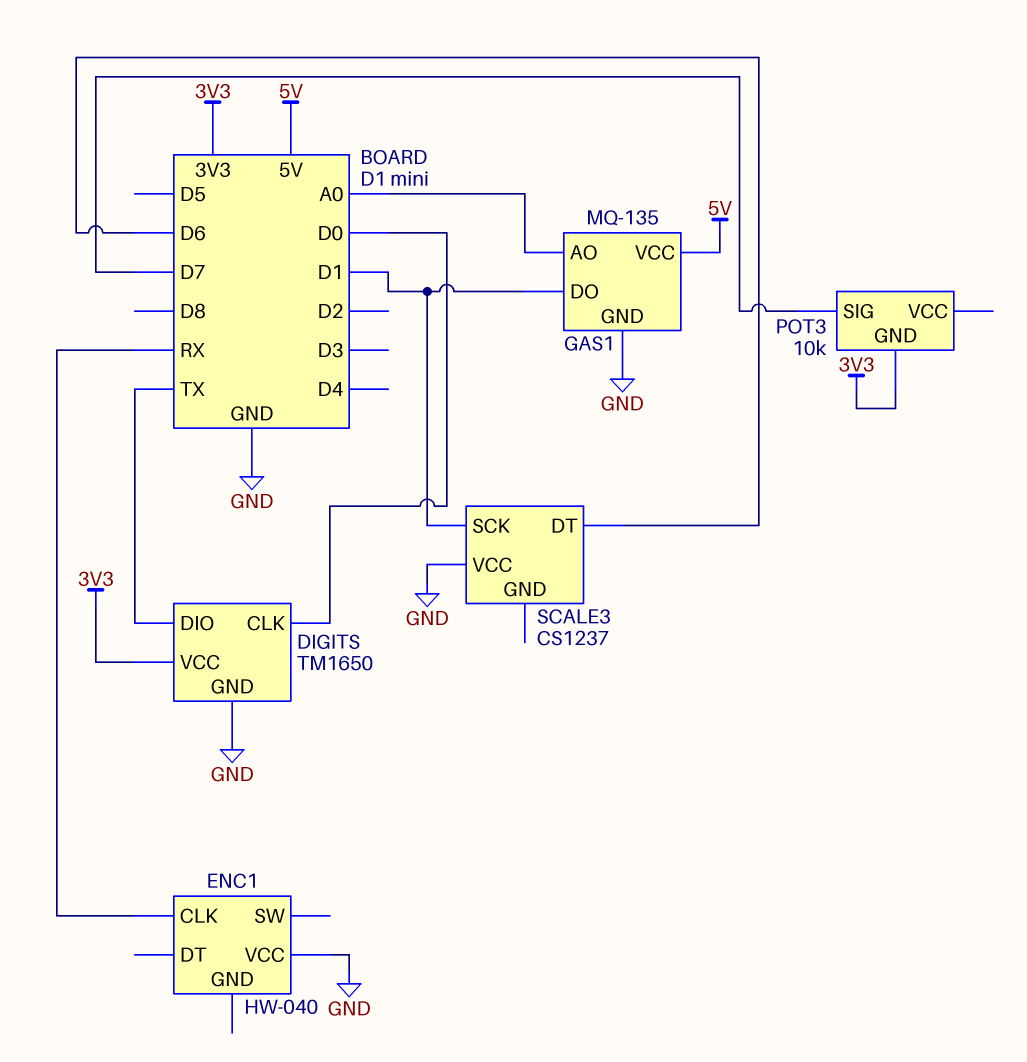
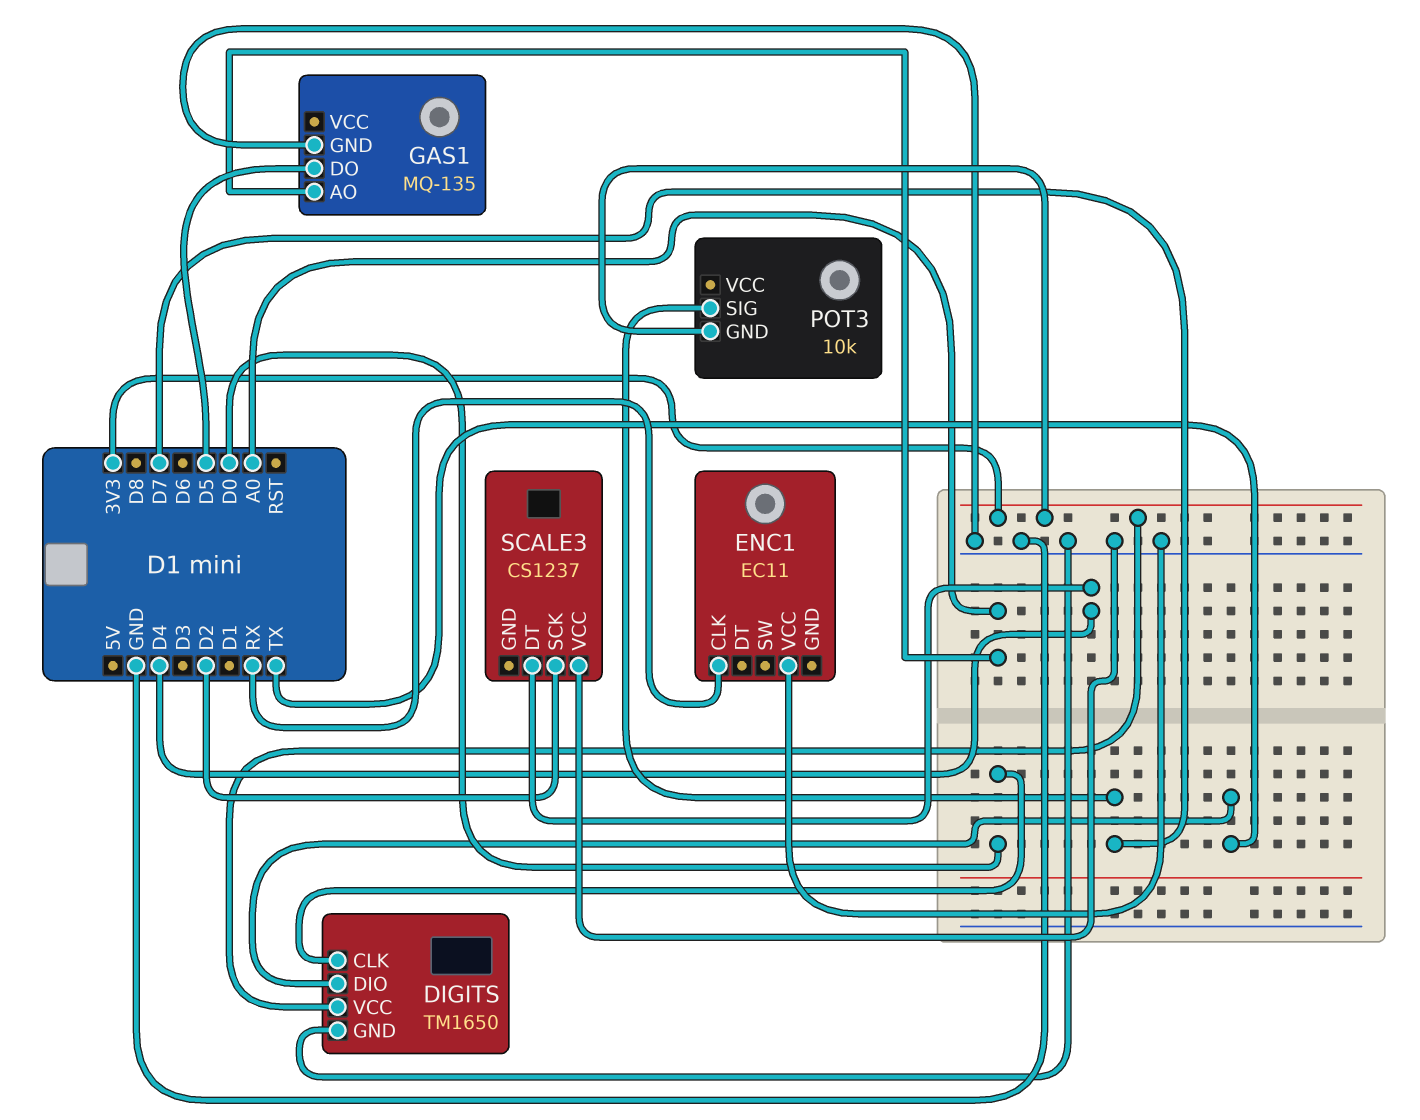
ENC1: HW-040 -> EC11
GAS1 pin DO: D1 -> D5
GAS1 pin VCC: 5V -> none
SCALE3 pin DT: D6 -> D4
SCALE3 pin SCK: D1 -> D2

